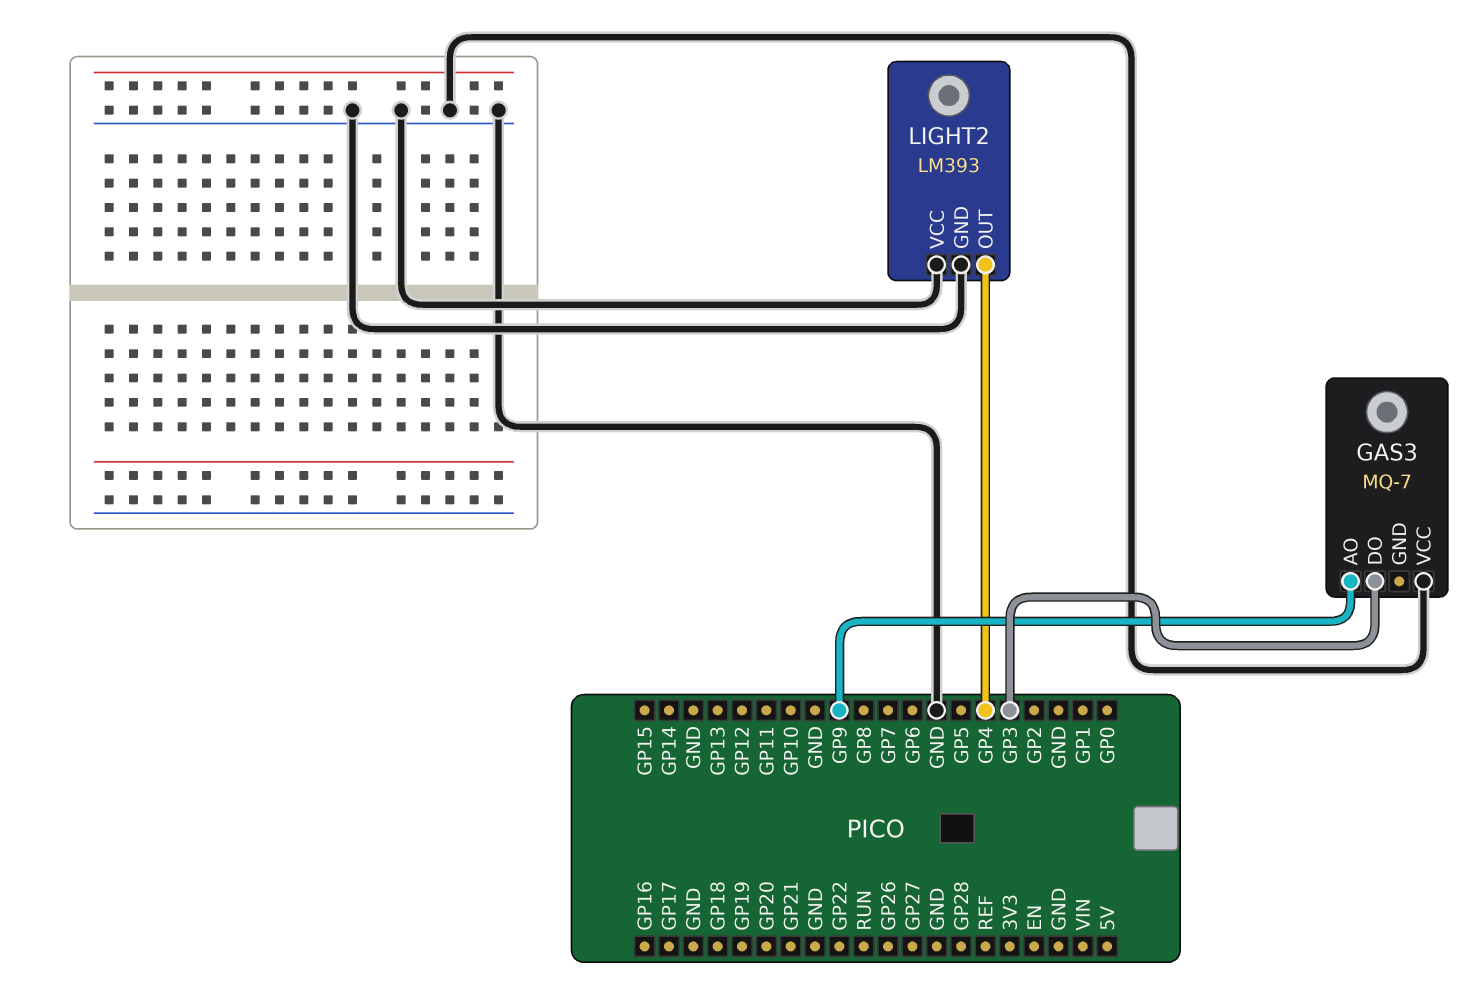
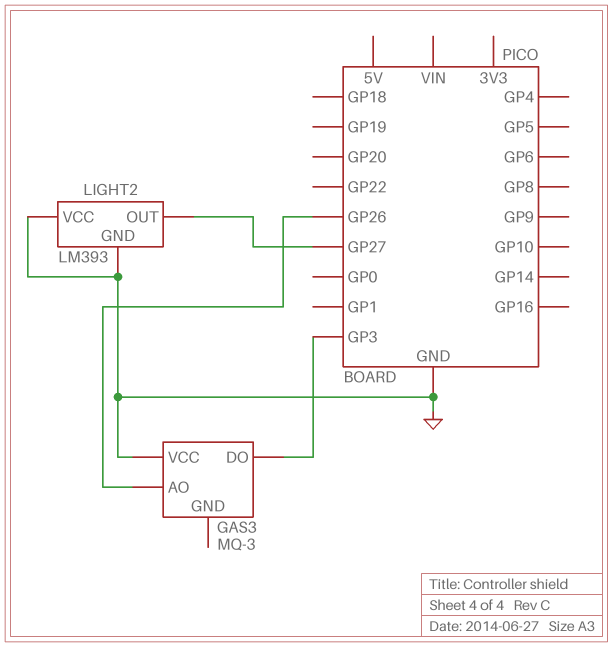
GAS3: MQ-7 -> MQ-3
GAS3 pin AO: GP9 -> GP26
LIGHT2 pin OUT: GP4 -> GP27

